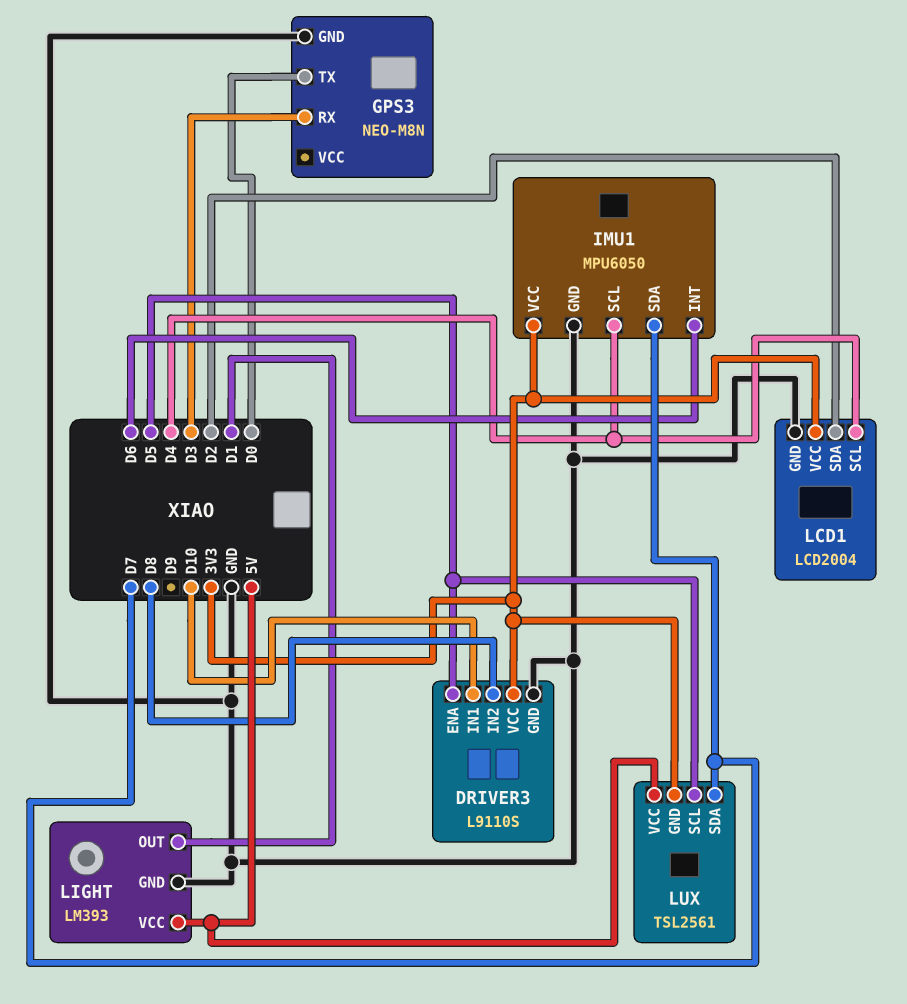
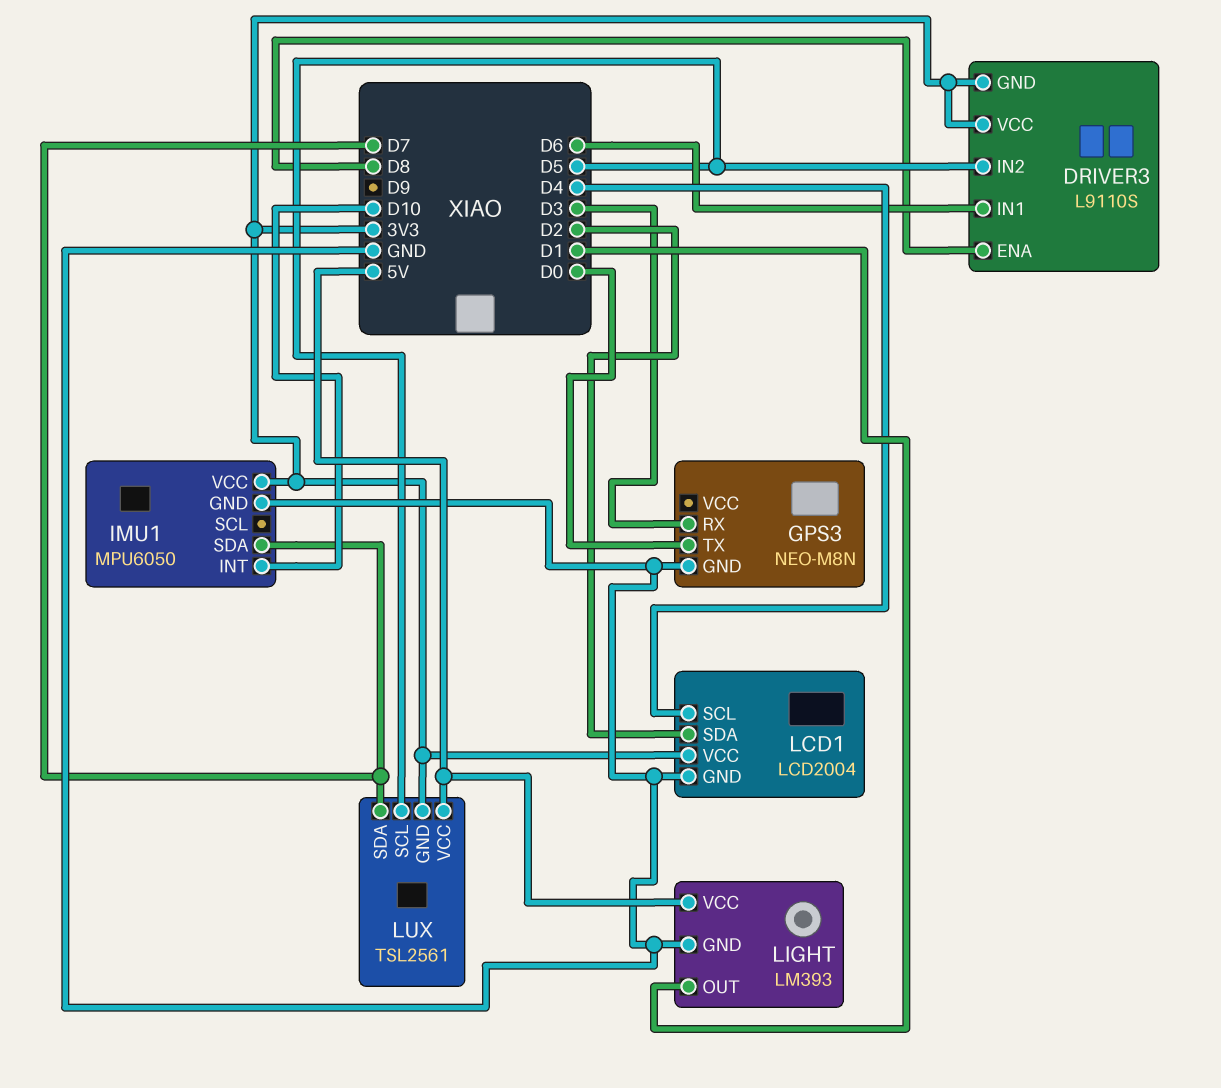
DRIVER3 pin ENA: D5 -> D8
DRIVER3 pin GND: GND -> 3V3
DRIVER3 pin IN1: D10 -> D6
DRIVER3 pin IN2: D8 -> D5
IMU1 pin INT: D6 -> D10
IMU1 pin SCL: D4 -> none

